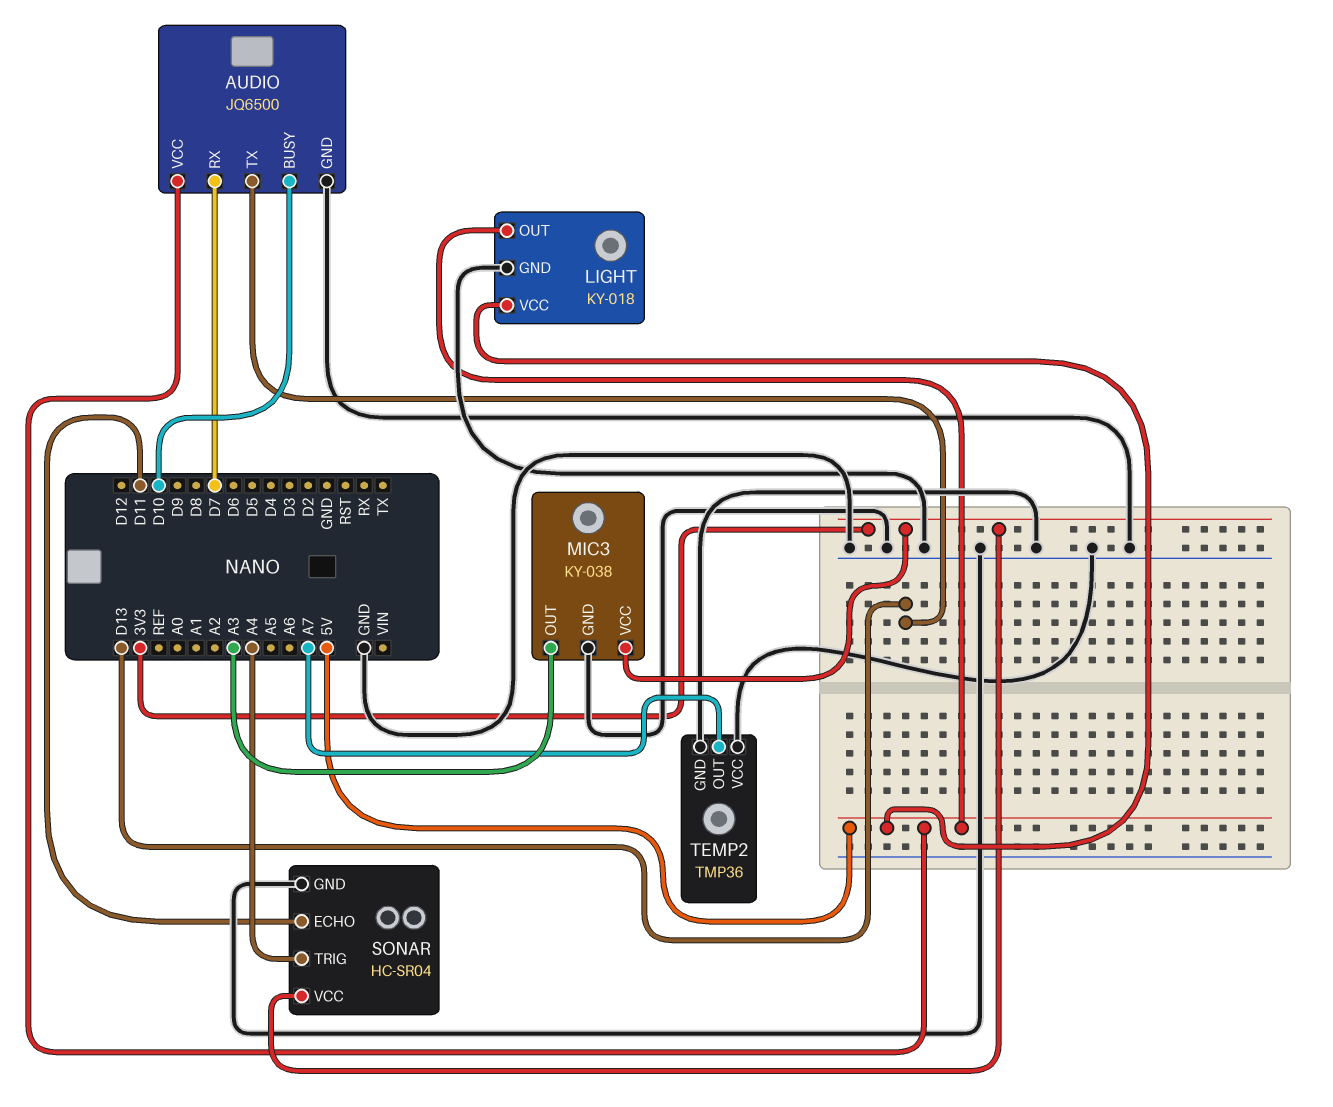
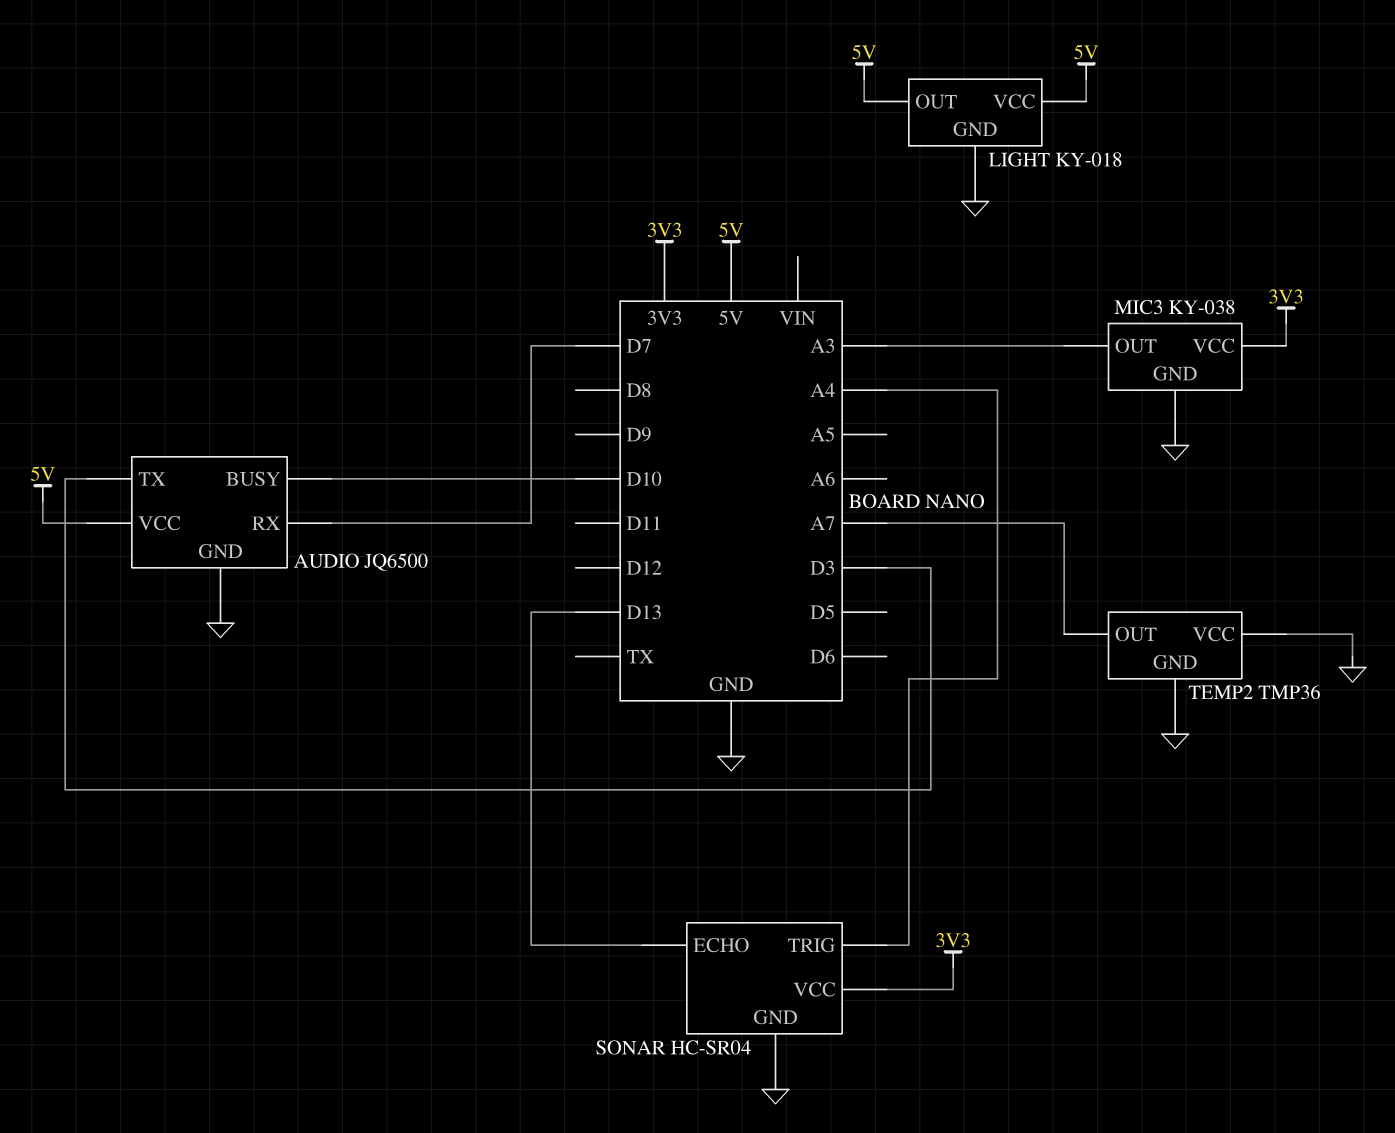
AUDIO pin TX: D13 -> D3
SONAR pin ECHO: D11 -> D13

